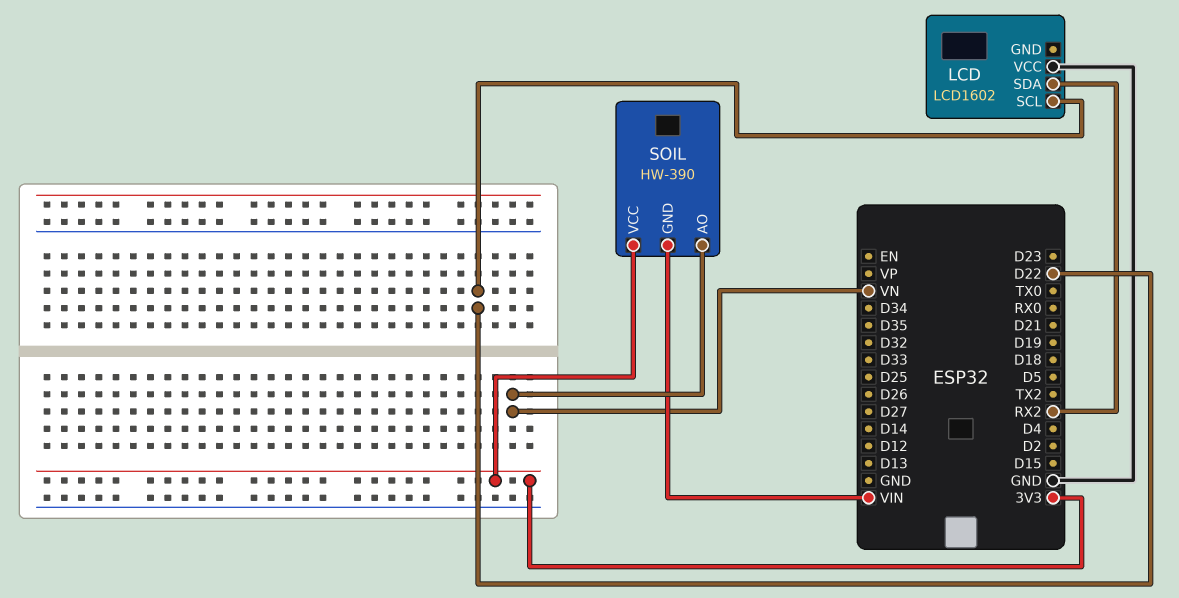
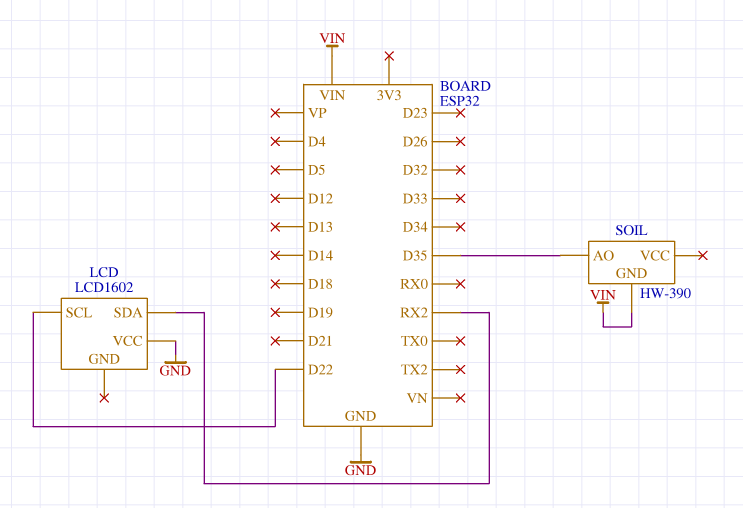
SOIL pin AO: VN -> D35
SOIL pin VCC: 3V3 -> none

